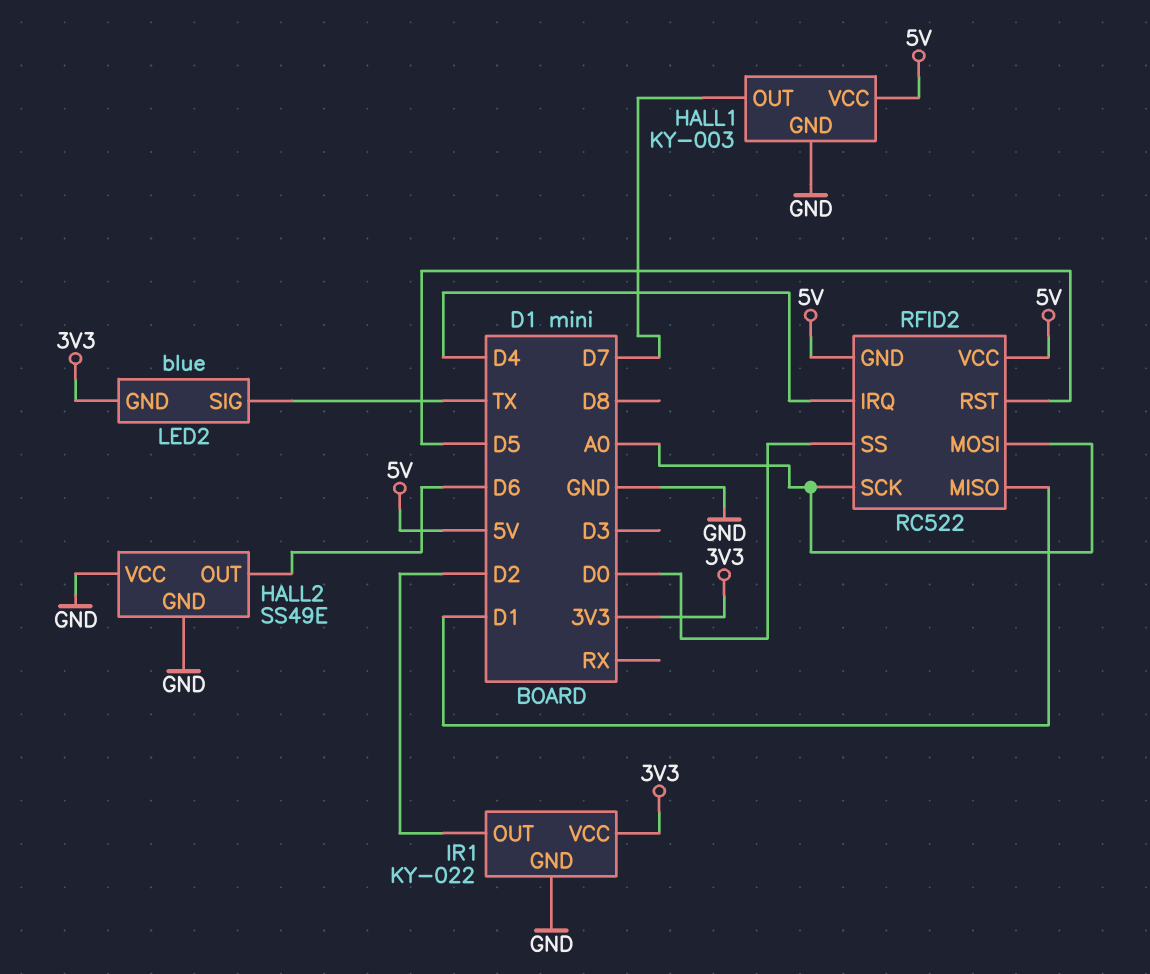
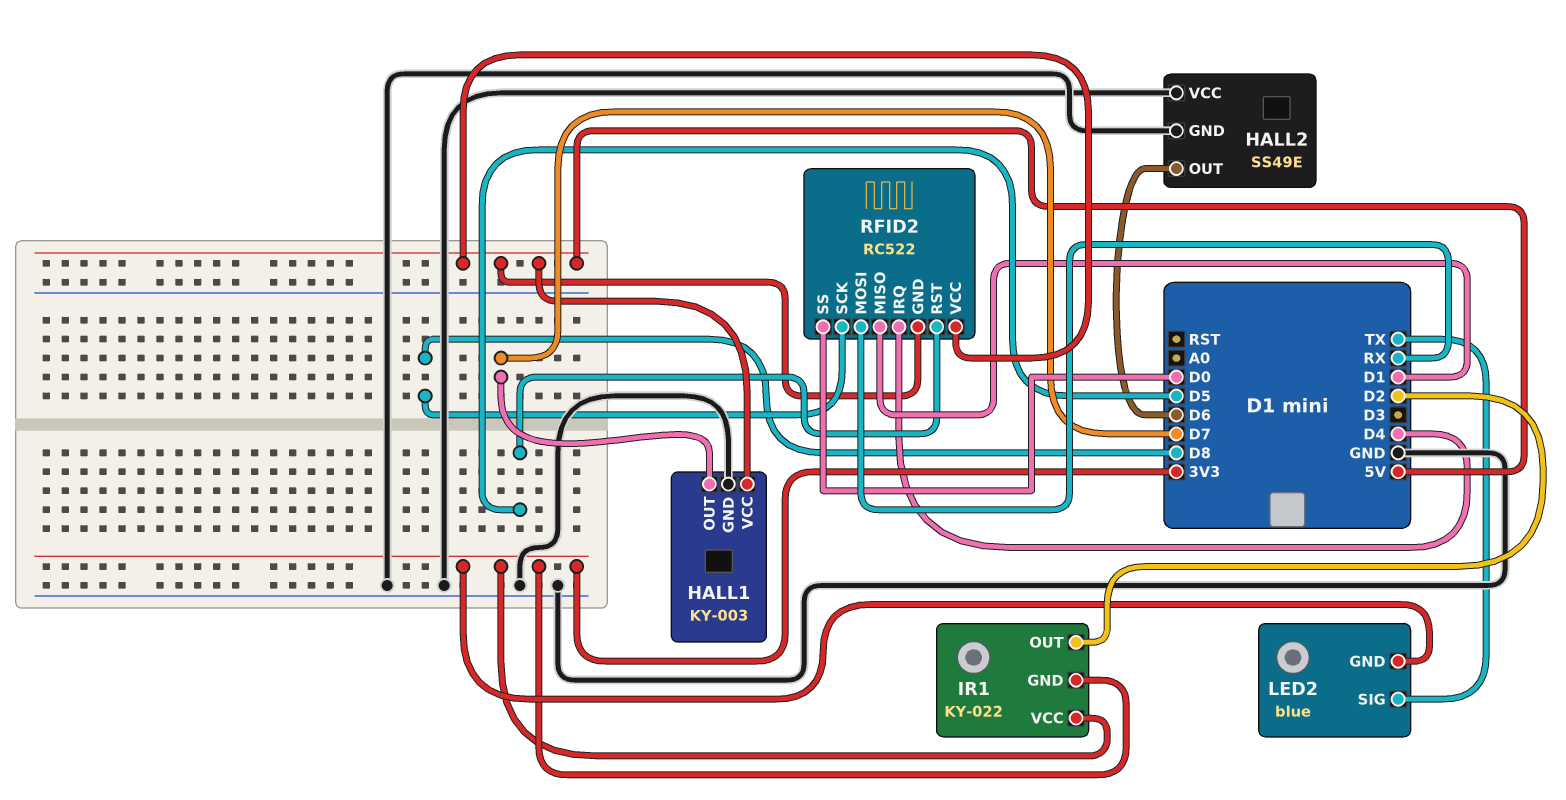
IR1 pin GND: GND -> 3V3
RFID2 pin MOSI: A0 -> RX
RFID2 pin SCK: A0 -> D8

